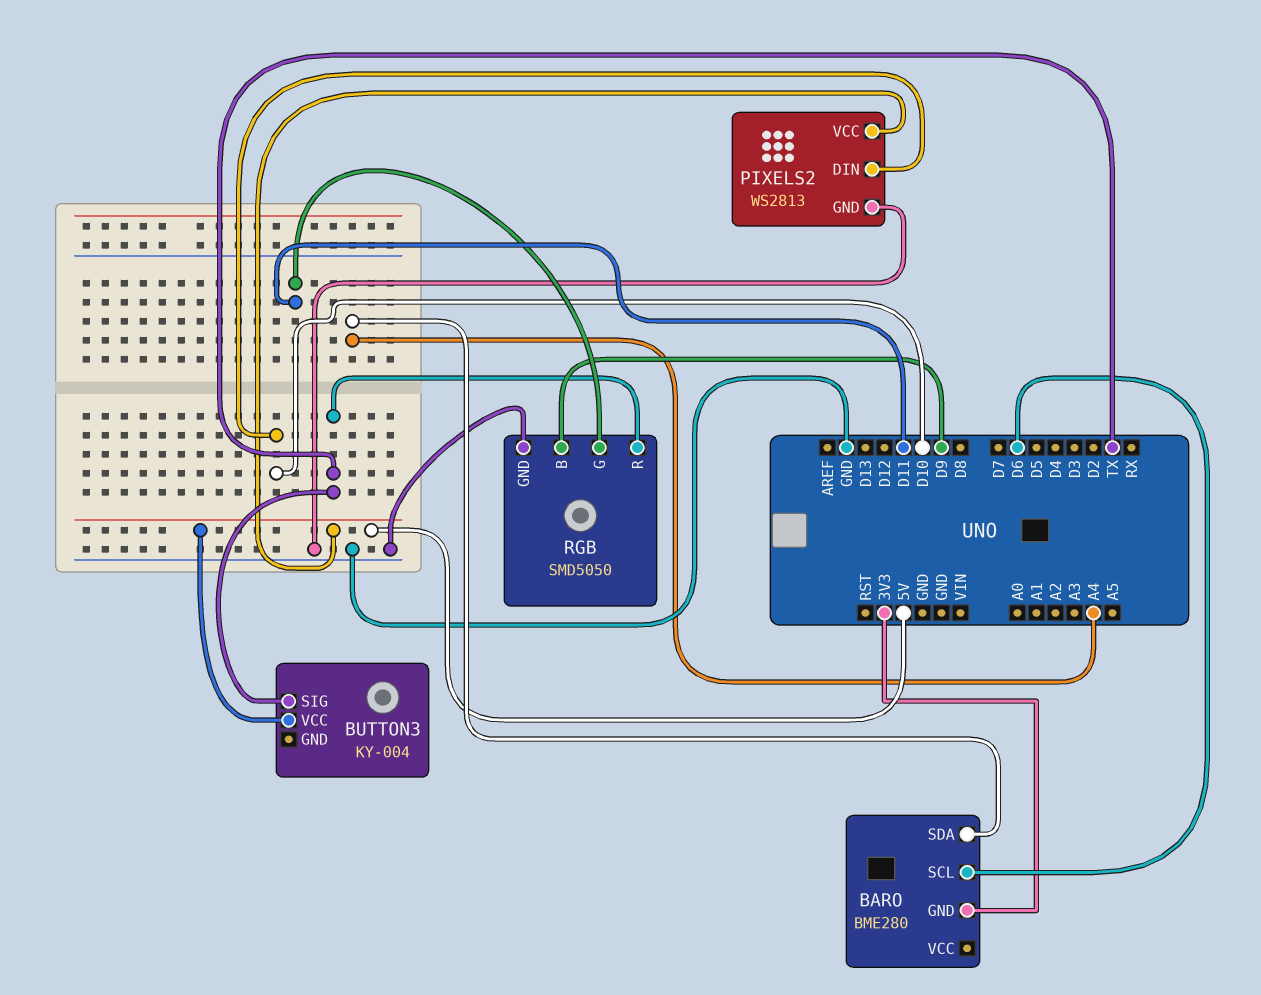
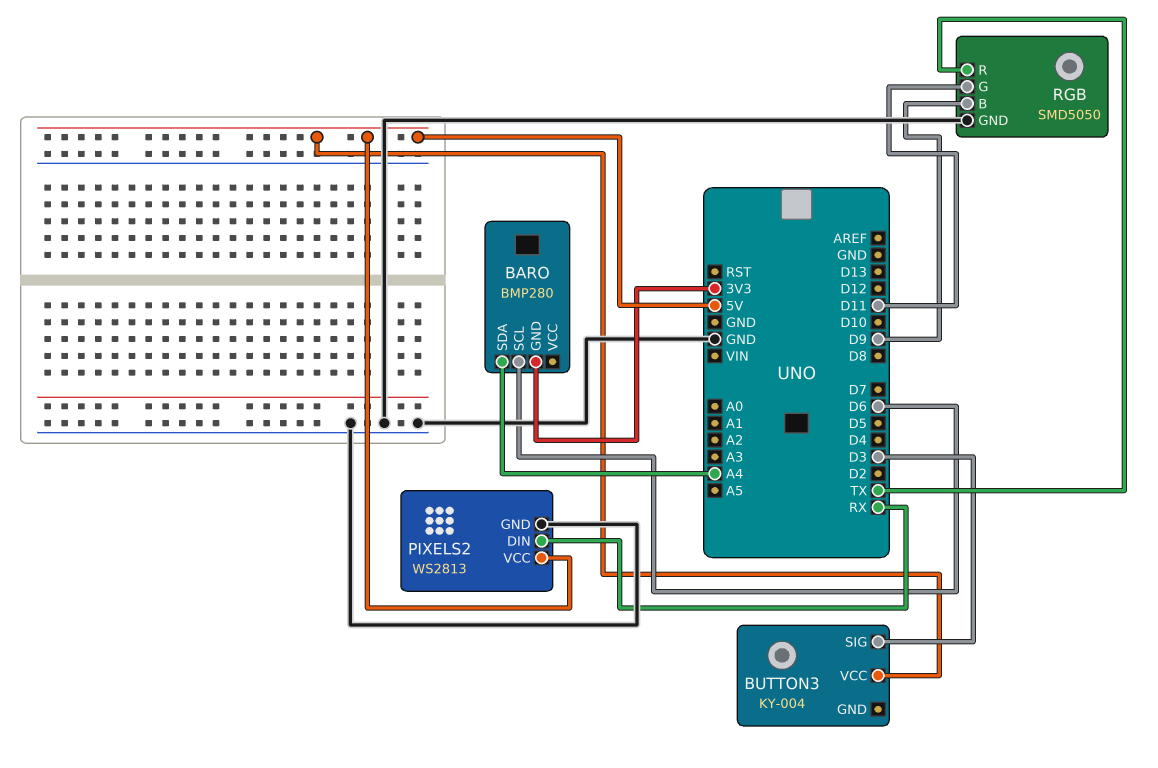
BARO: BME280 -> BMP280
BUTTON3 pin SIG: TX -> D3
PIXELS2 pin DIN: D10 -> RX

